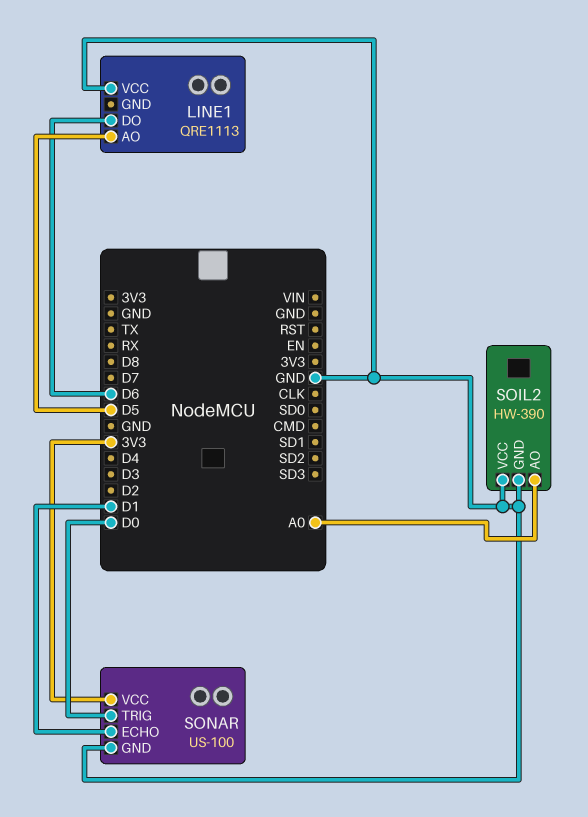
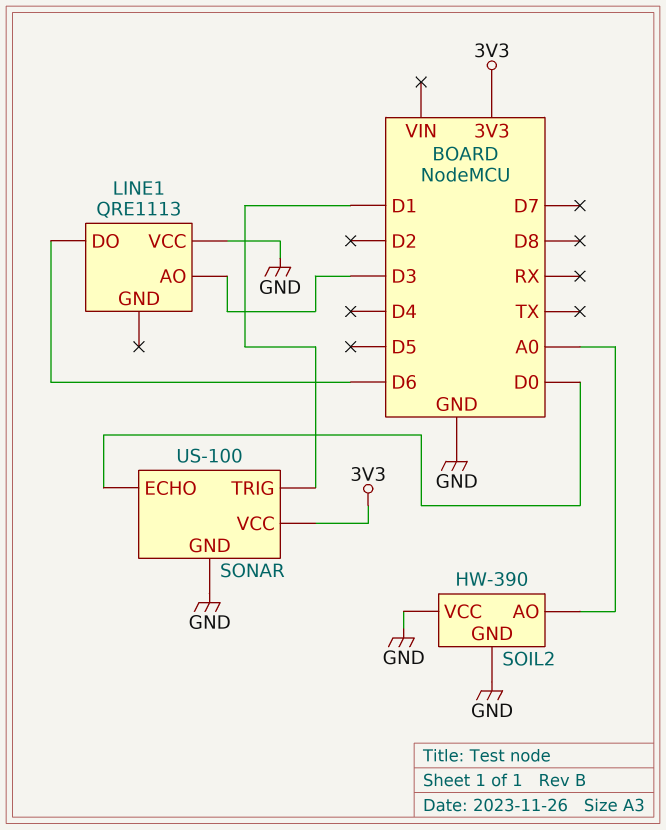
LINE1 pin AO: D5 -> D3
SONAR pin ECHO: D1 -> D0
SONAR pin TRIG: D0 -> D1

